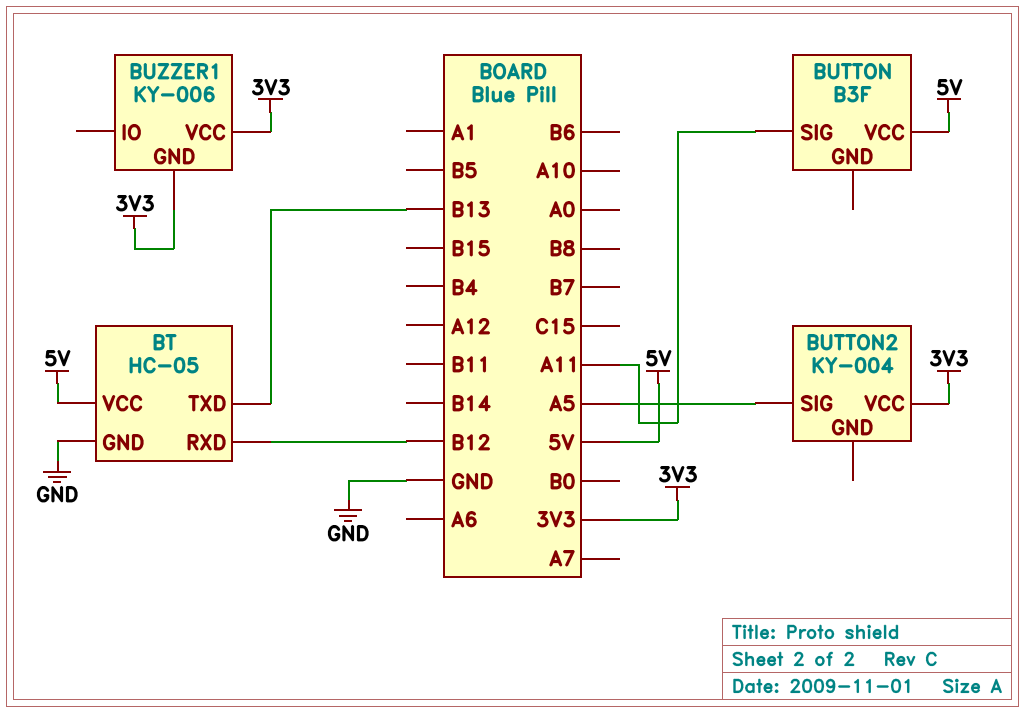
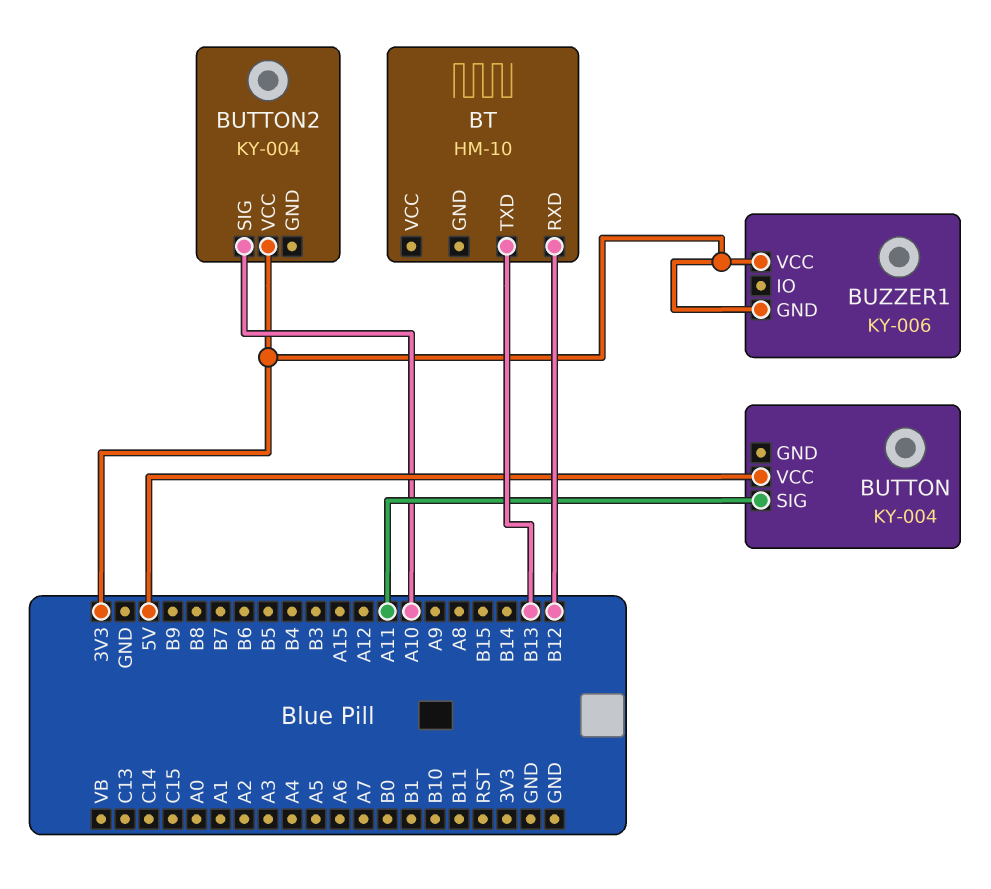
BT: HC-05 -> HM-10
BT pin GND: GND -> none
BT pin VCC: 5V -> none
BUTTON: B3F -> KY-004
BUTTON2 pin SIG: A5 -> A10

